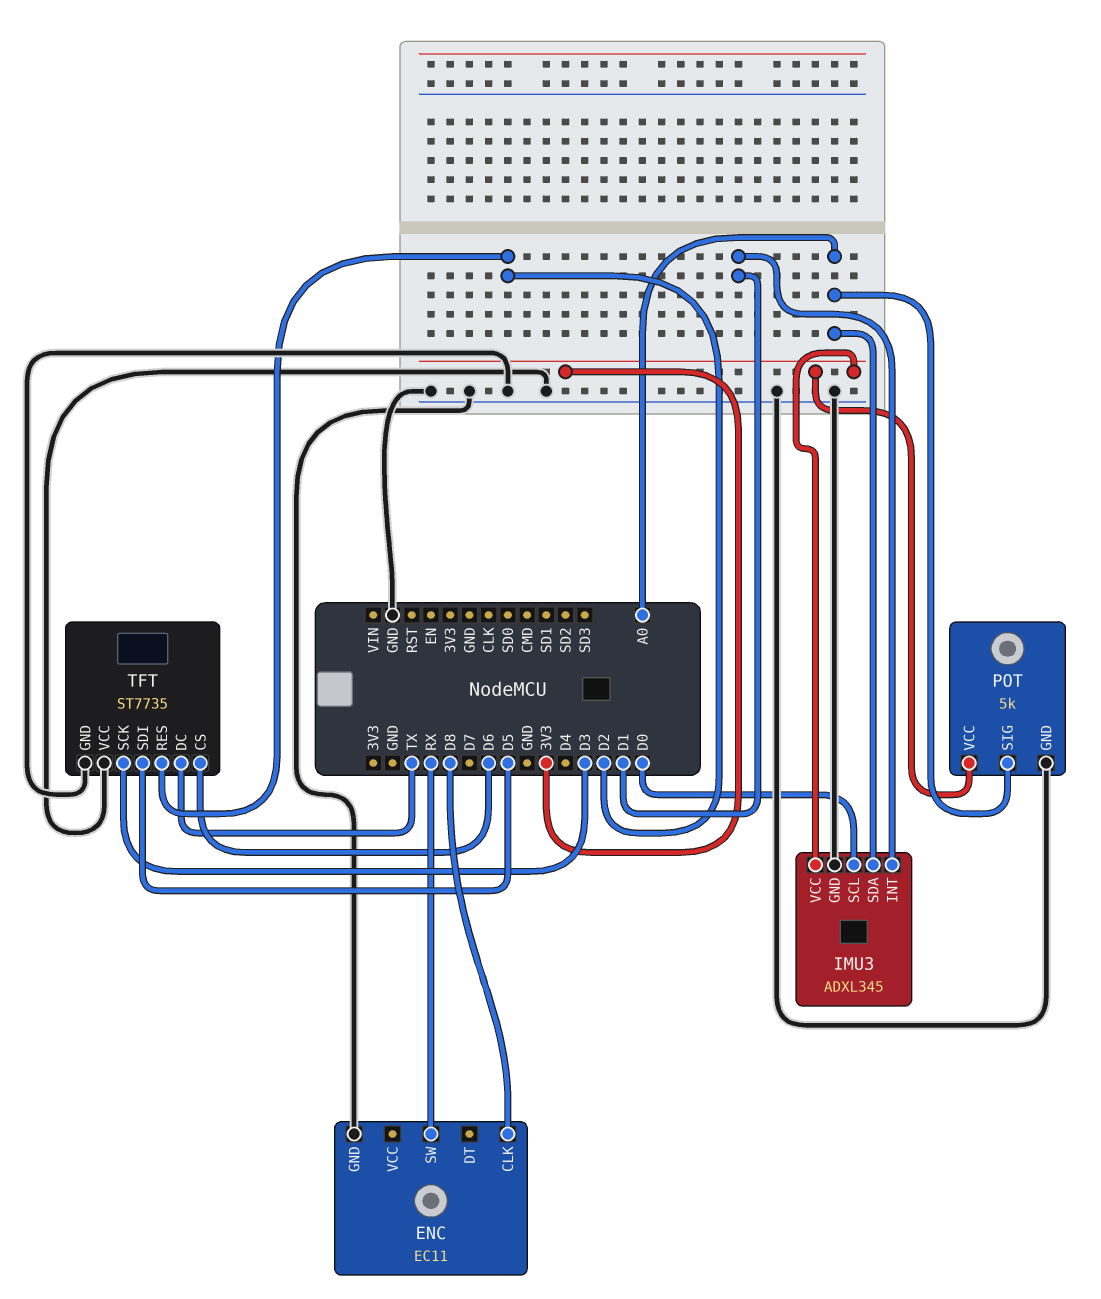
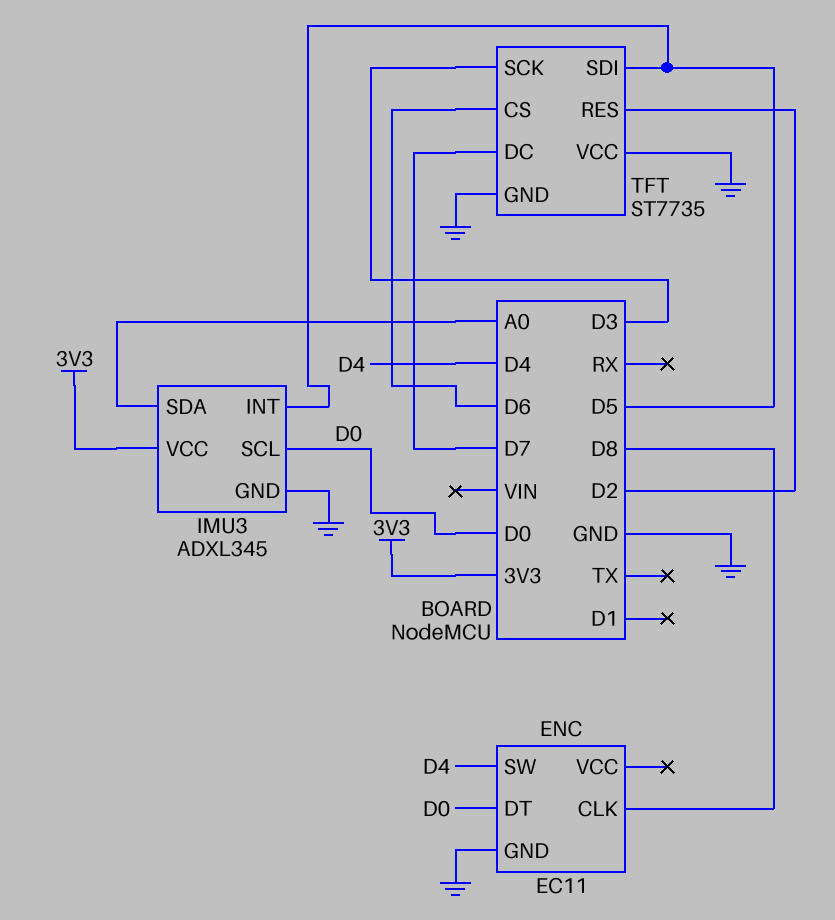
ENC pin DT: none -> D0
ENC pin SW: RX -> D4
IMU3 pin INT: D1 -> D5
POT: 5k -> none
POT pin GND: GND -> none
POT pin SIG: A0 -> none
POT pin VCC: 3V3 -> none
TFT pin DC: TX -> D7

